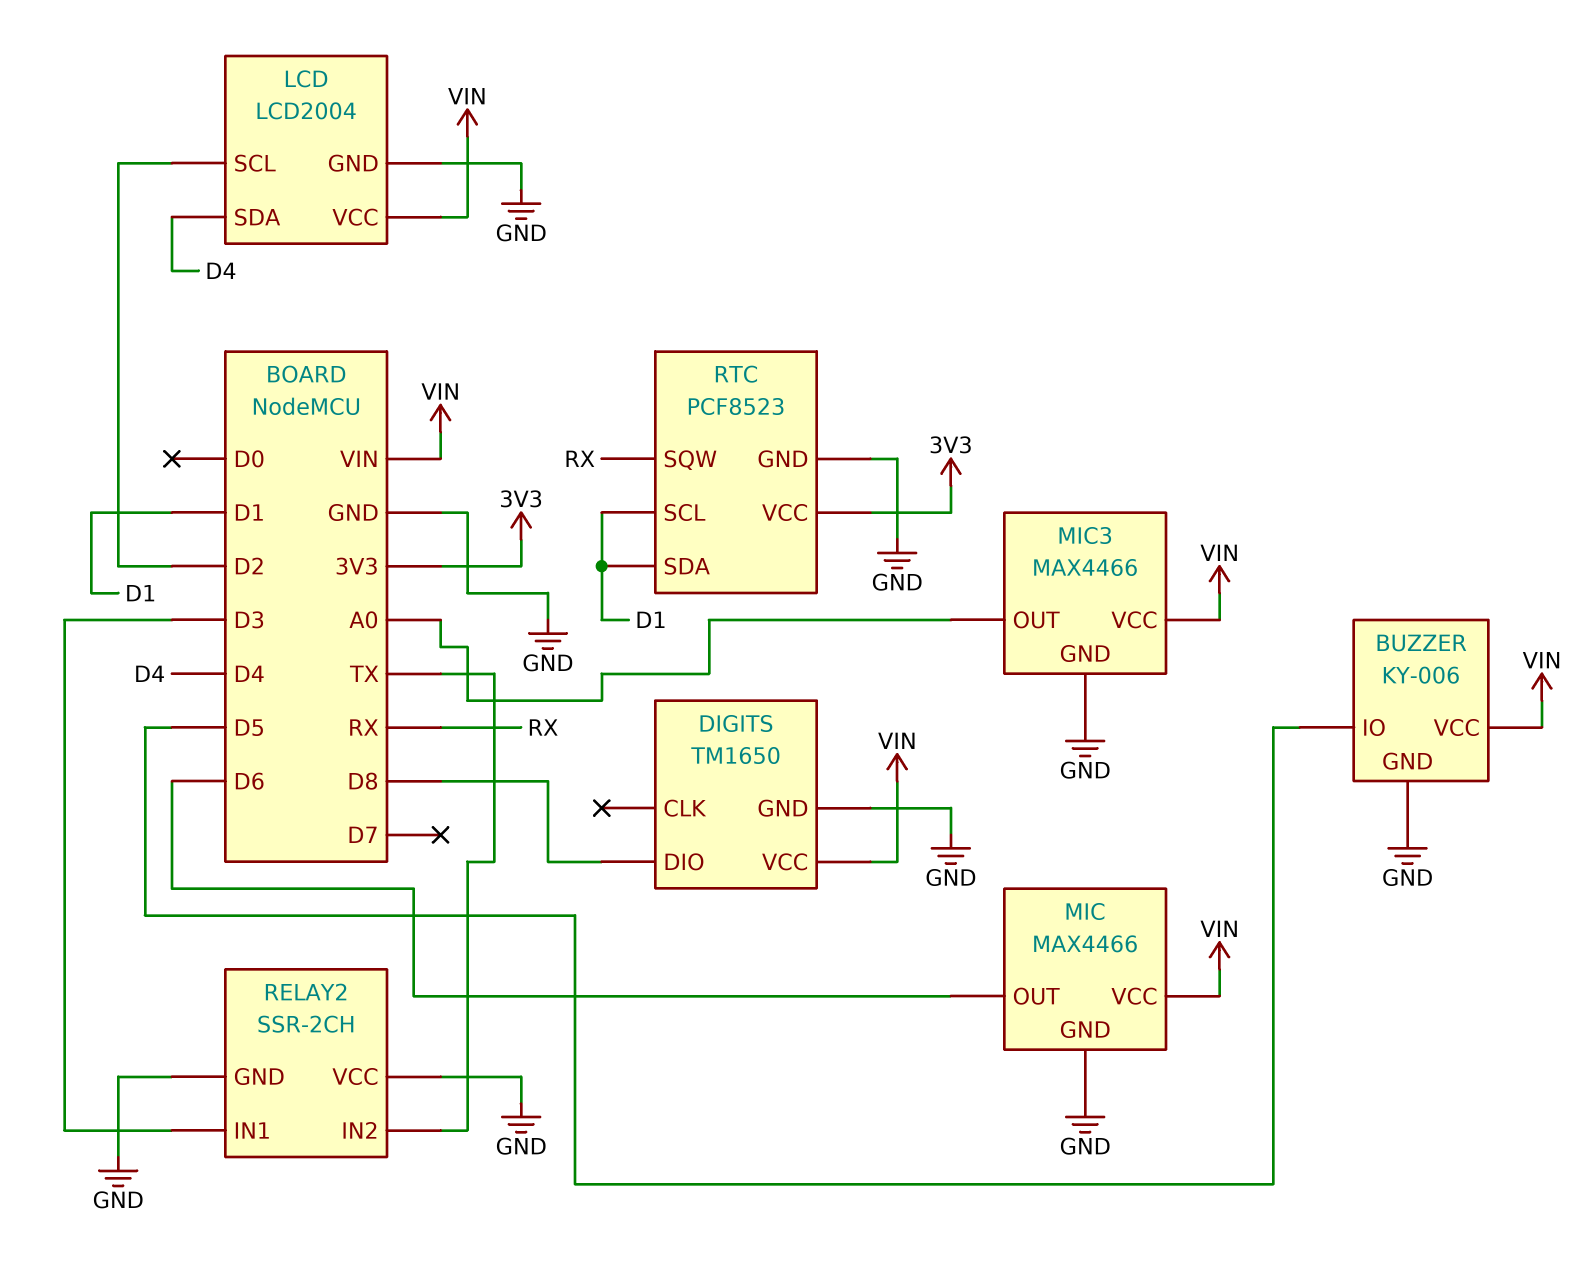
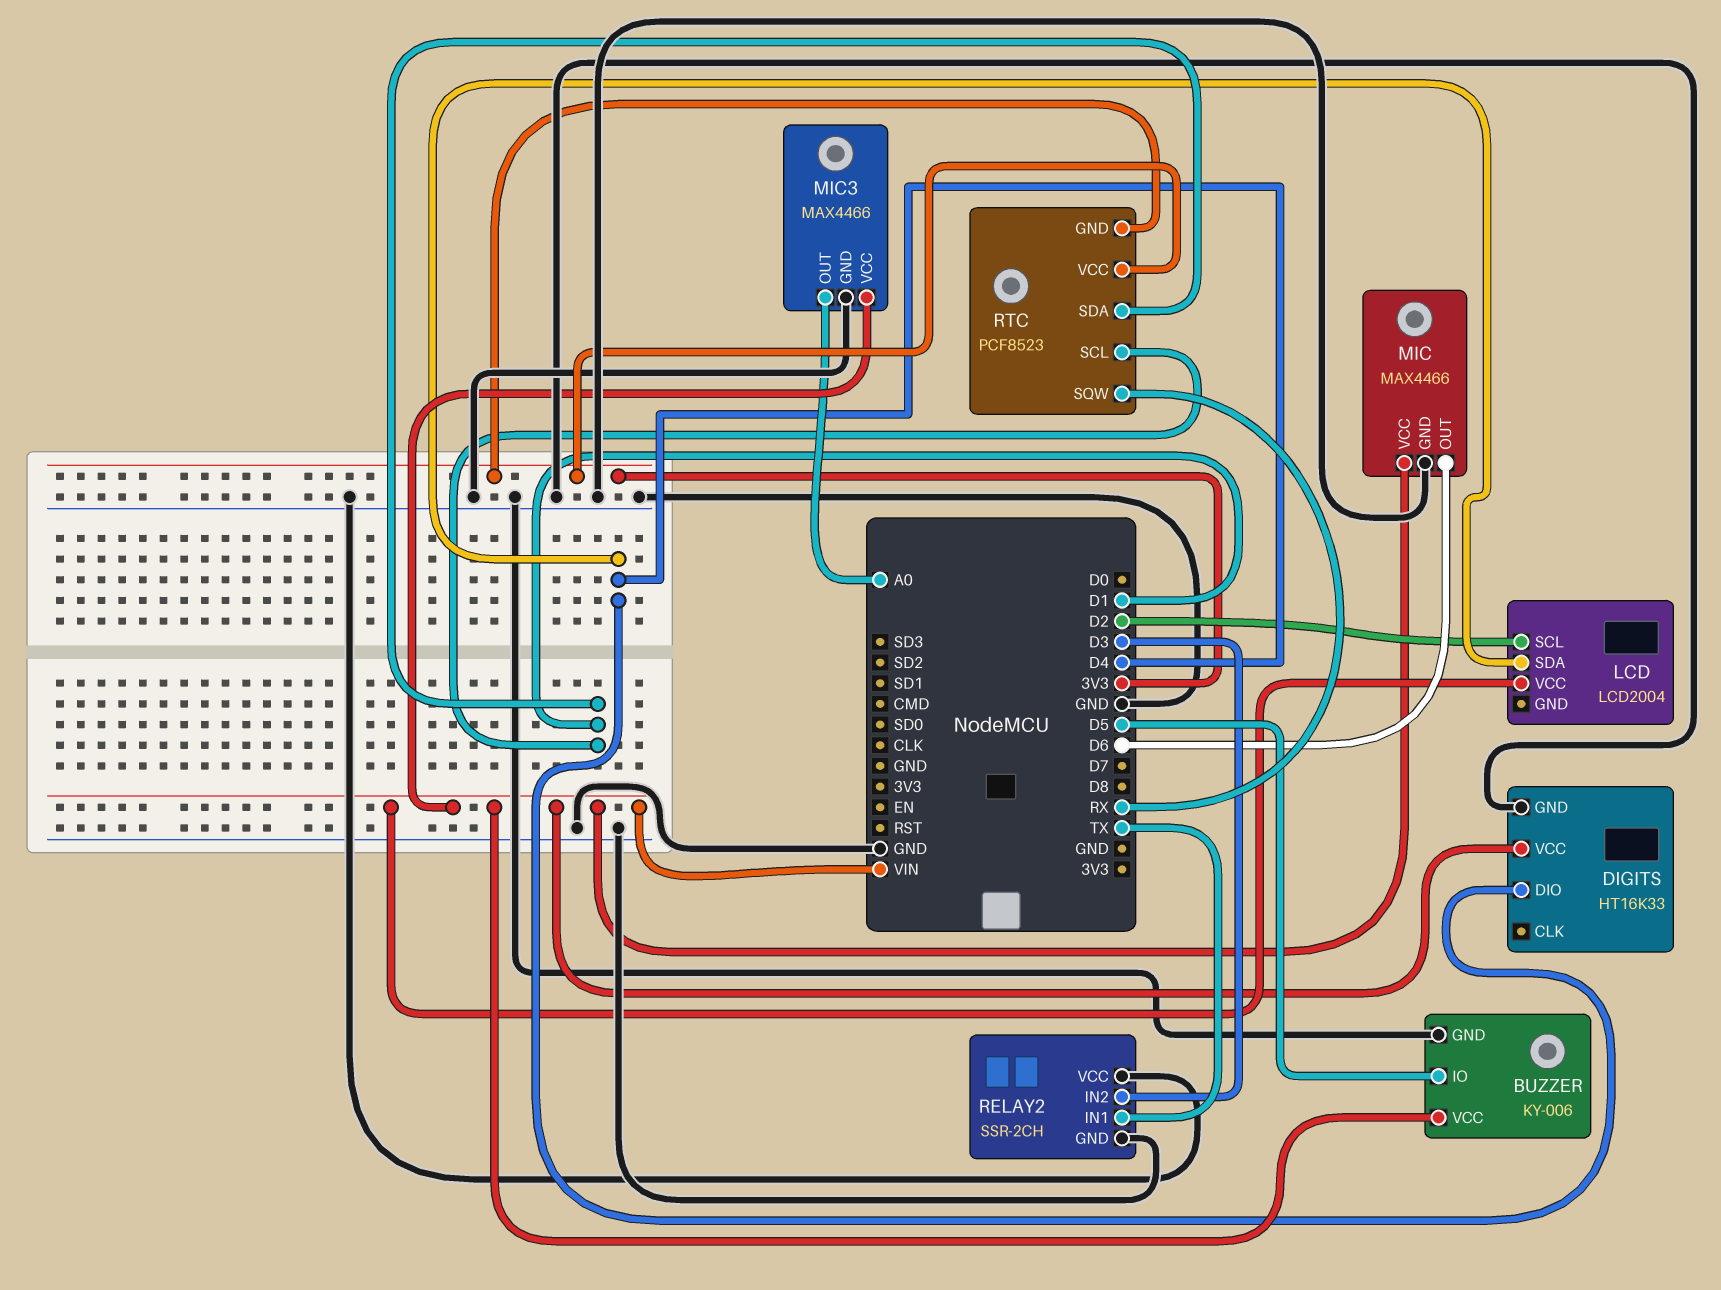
DIGITS: TM1650 -> HT16K33
DIGITS pin DIO: D8 -> D4
LCD pin GND: GND -> none
RELAY2 pin IN1: D3 -> TX
RELAY2 pin IN2: TX -> D3
RTC pin GND: GND -> 3V3

